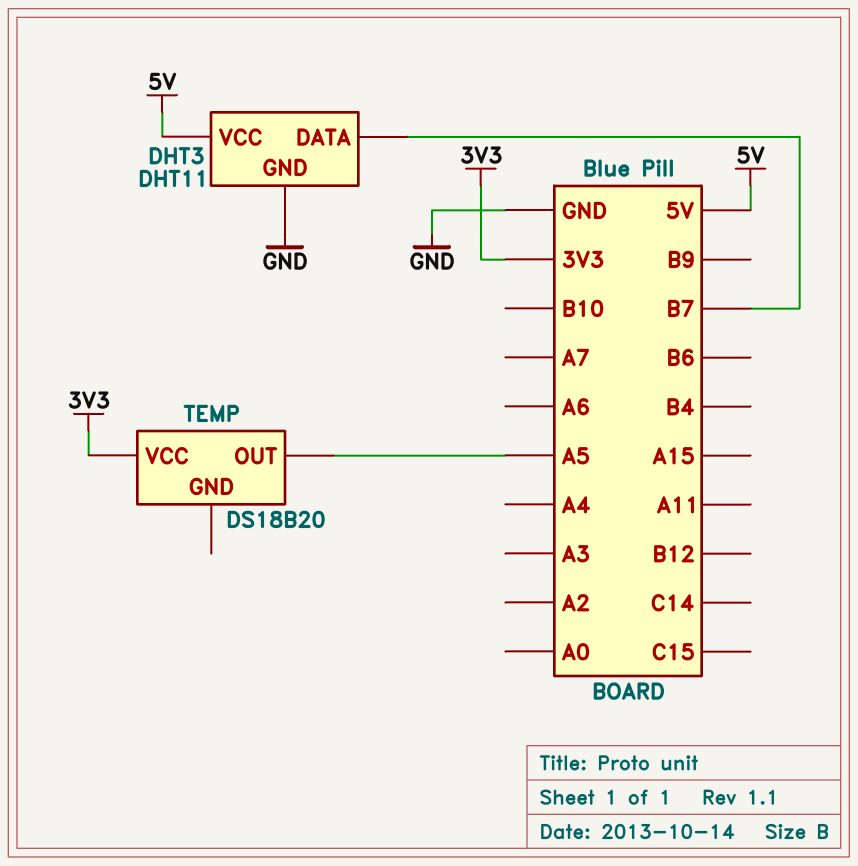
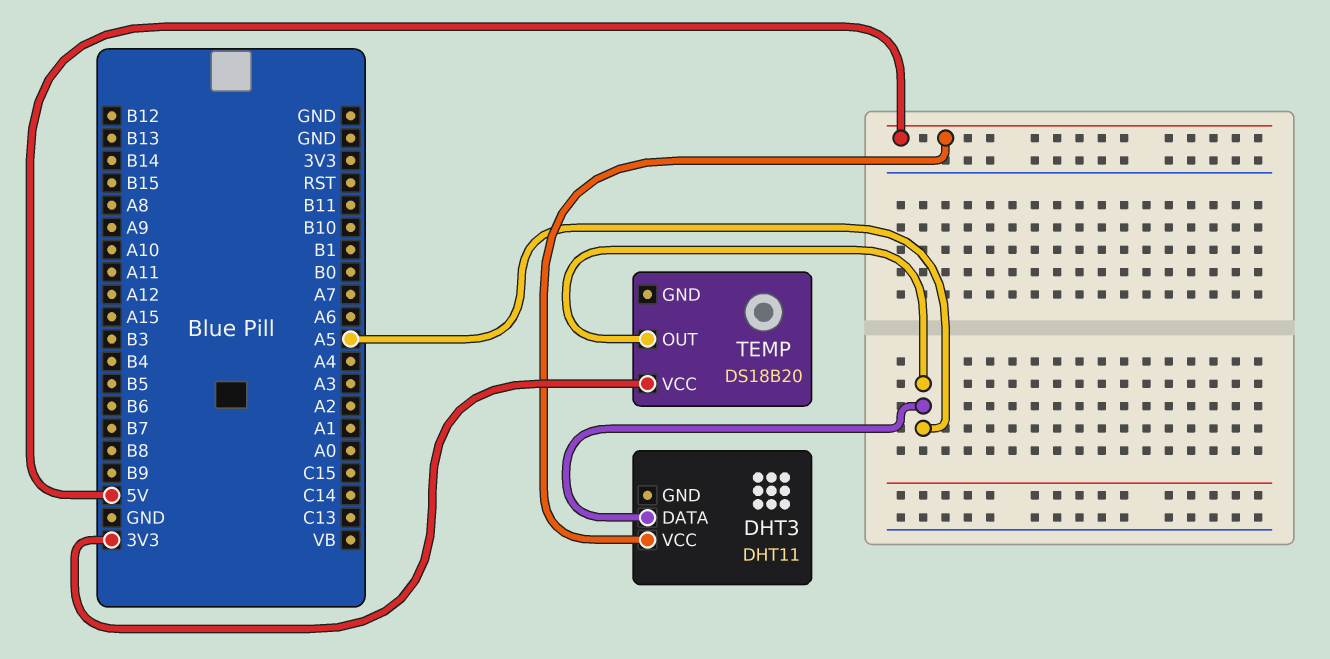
DHT3 pin DATA: B7 -> A5
DHT3 pin GND: GND -> none

